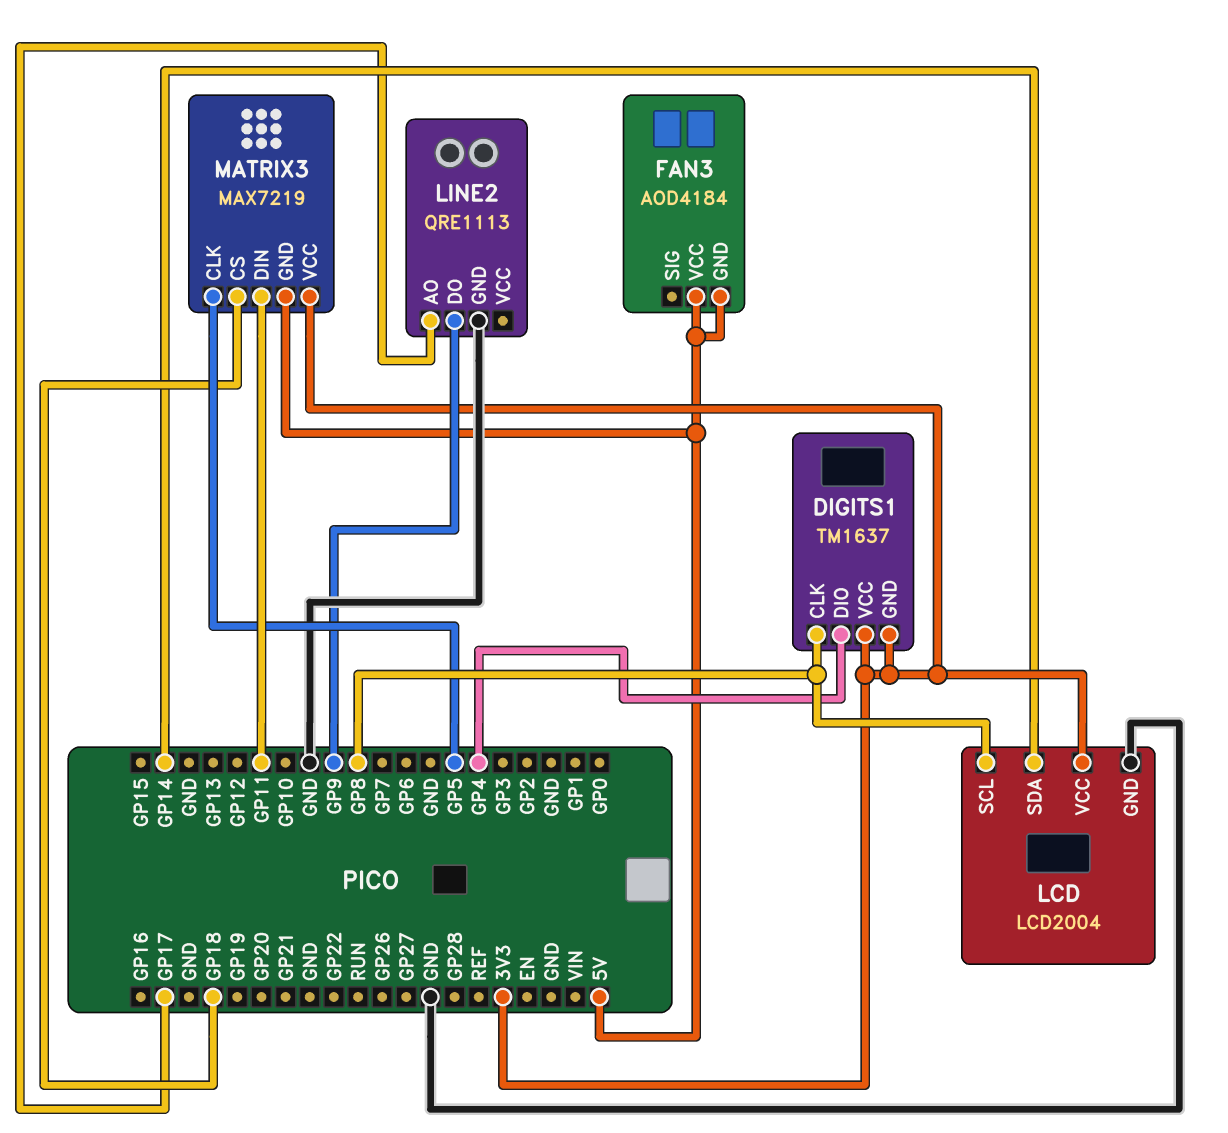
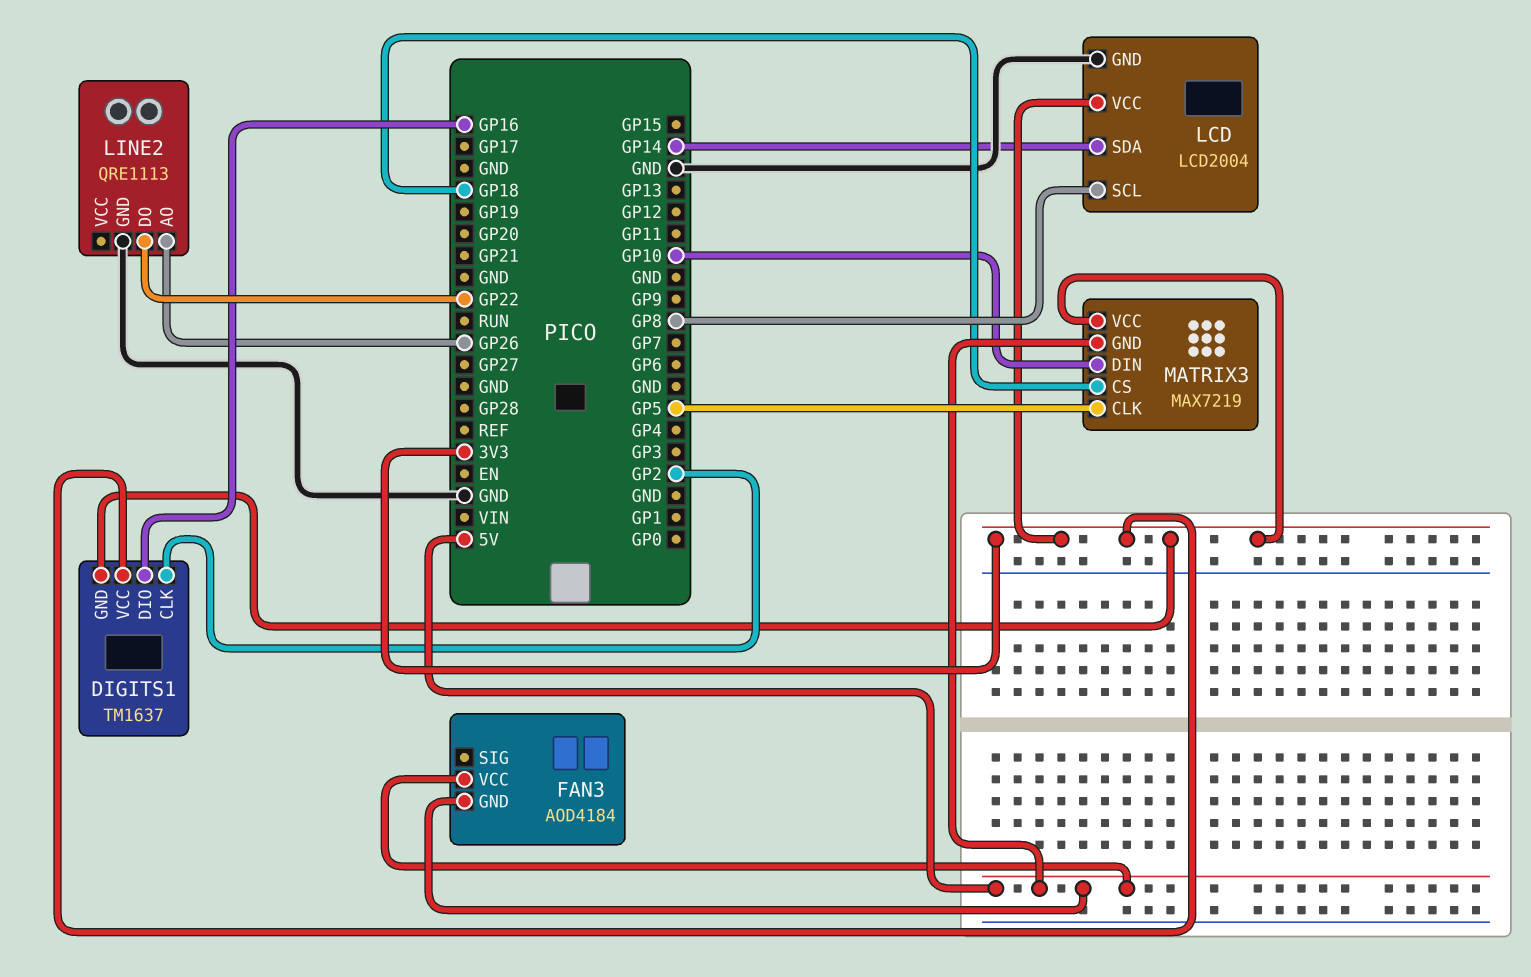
DIGITS1 pin CLK: GP8 -> GP2
DIGITS1 pin DIO: GP4 -> GP16
LINE2 pin AO: GP17 -> GP26
LINE2 pin DO: GP9 -> GP22
MATRIX3 pin DIN: GP11 -> GP10

